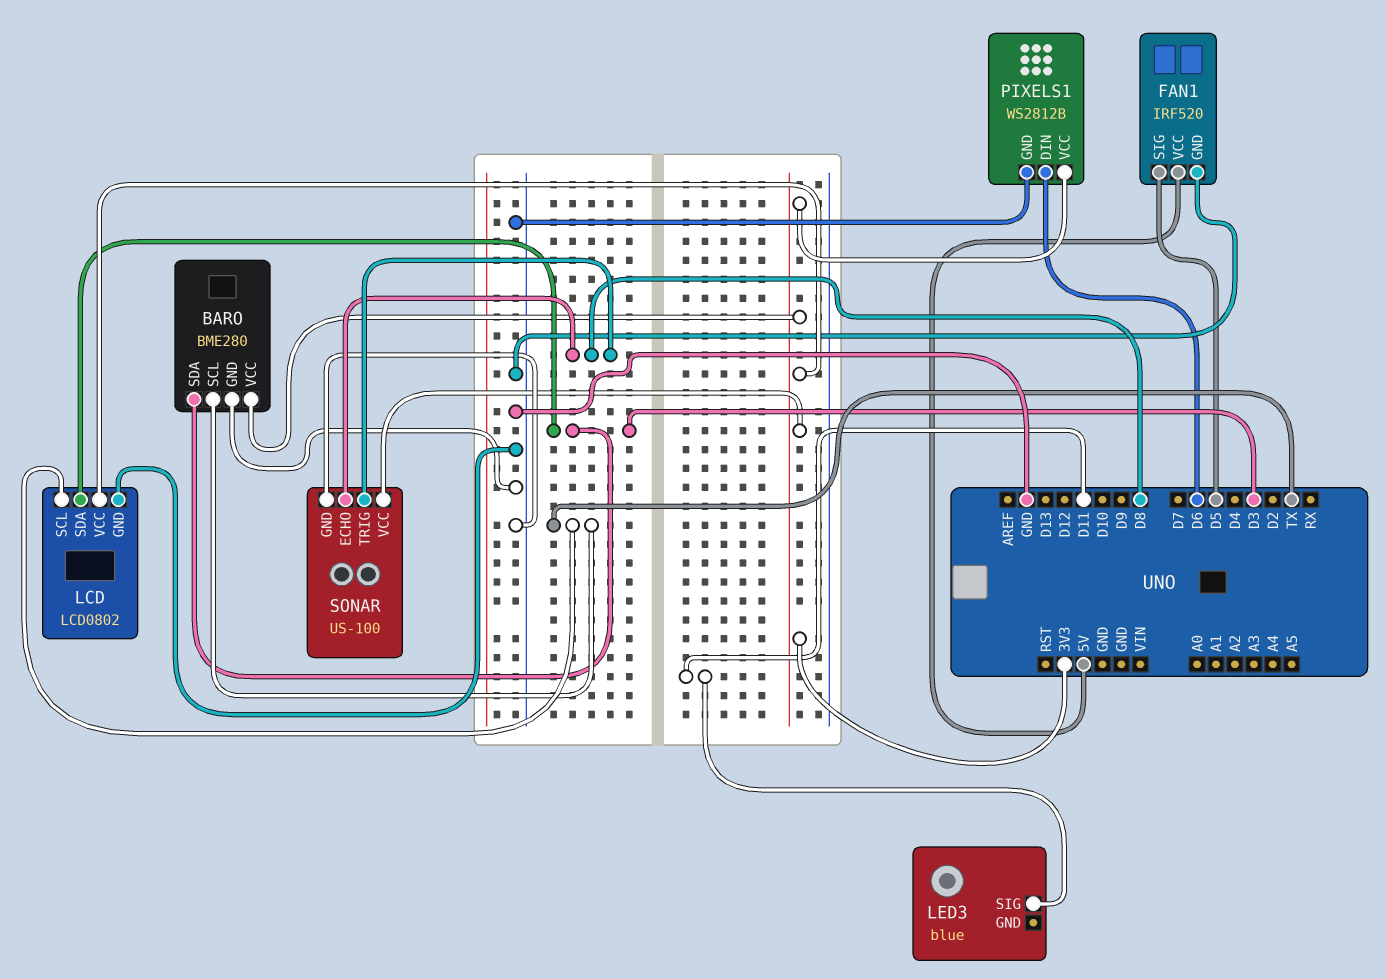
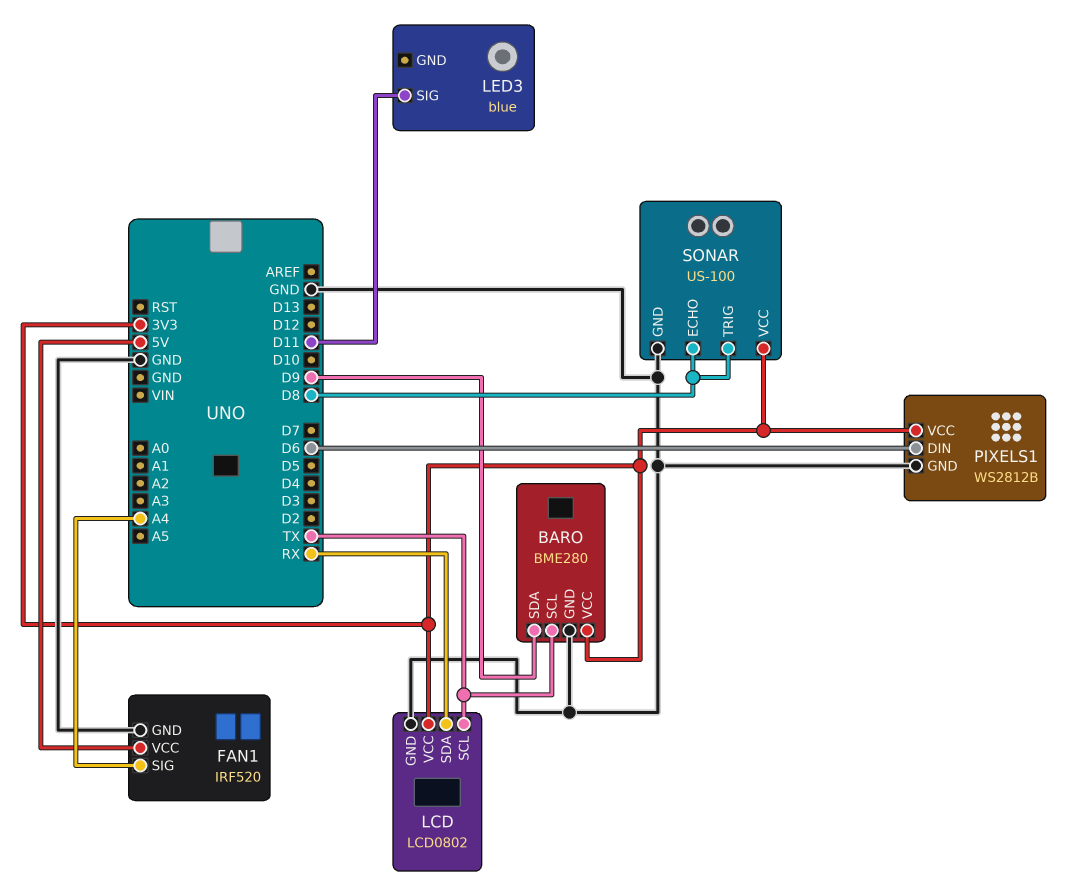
BARO pin SDA: D3 -> D9
FAN1 pin SIG: D5 -> A4
LCD pin SDA: D3 -> RX

